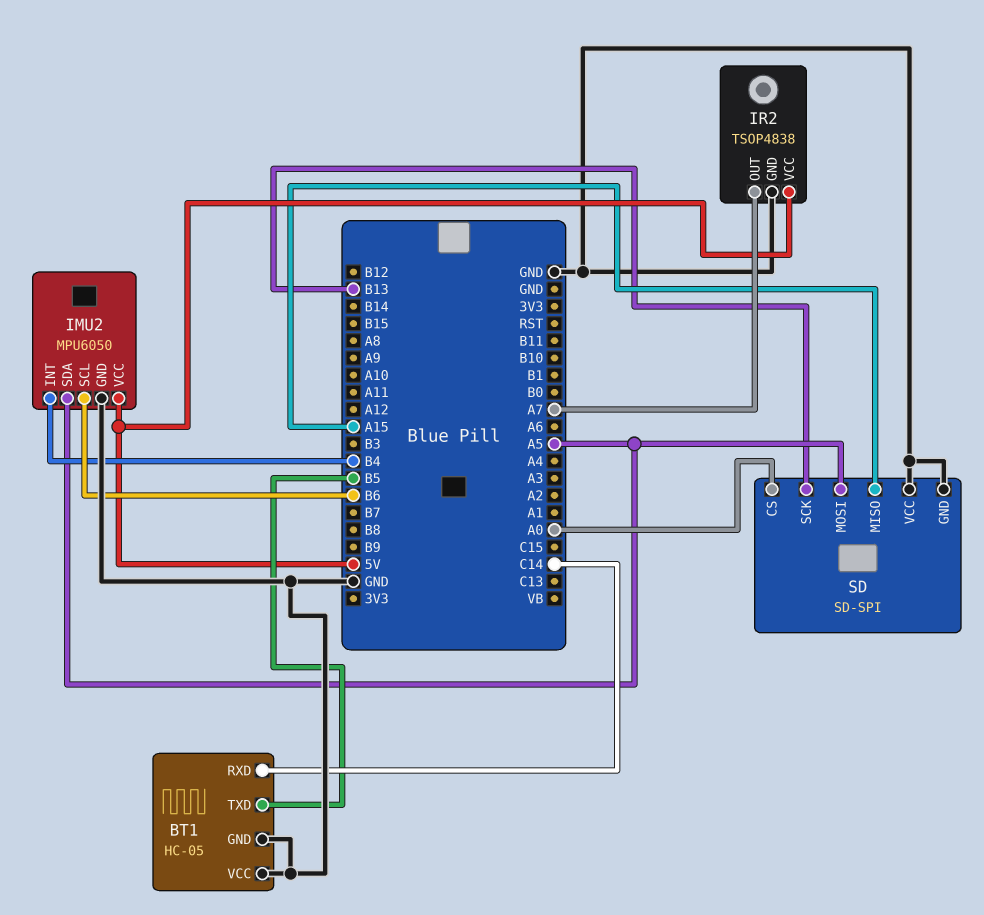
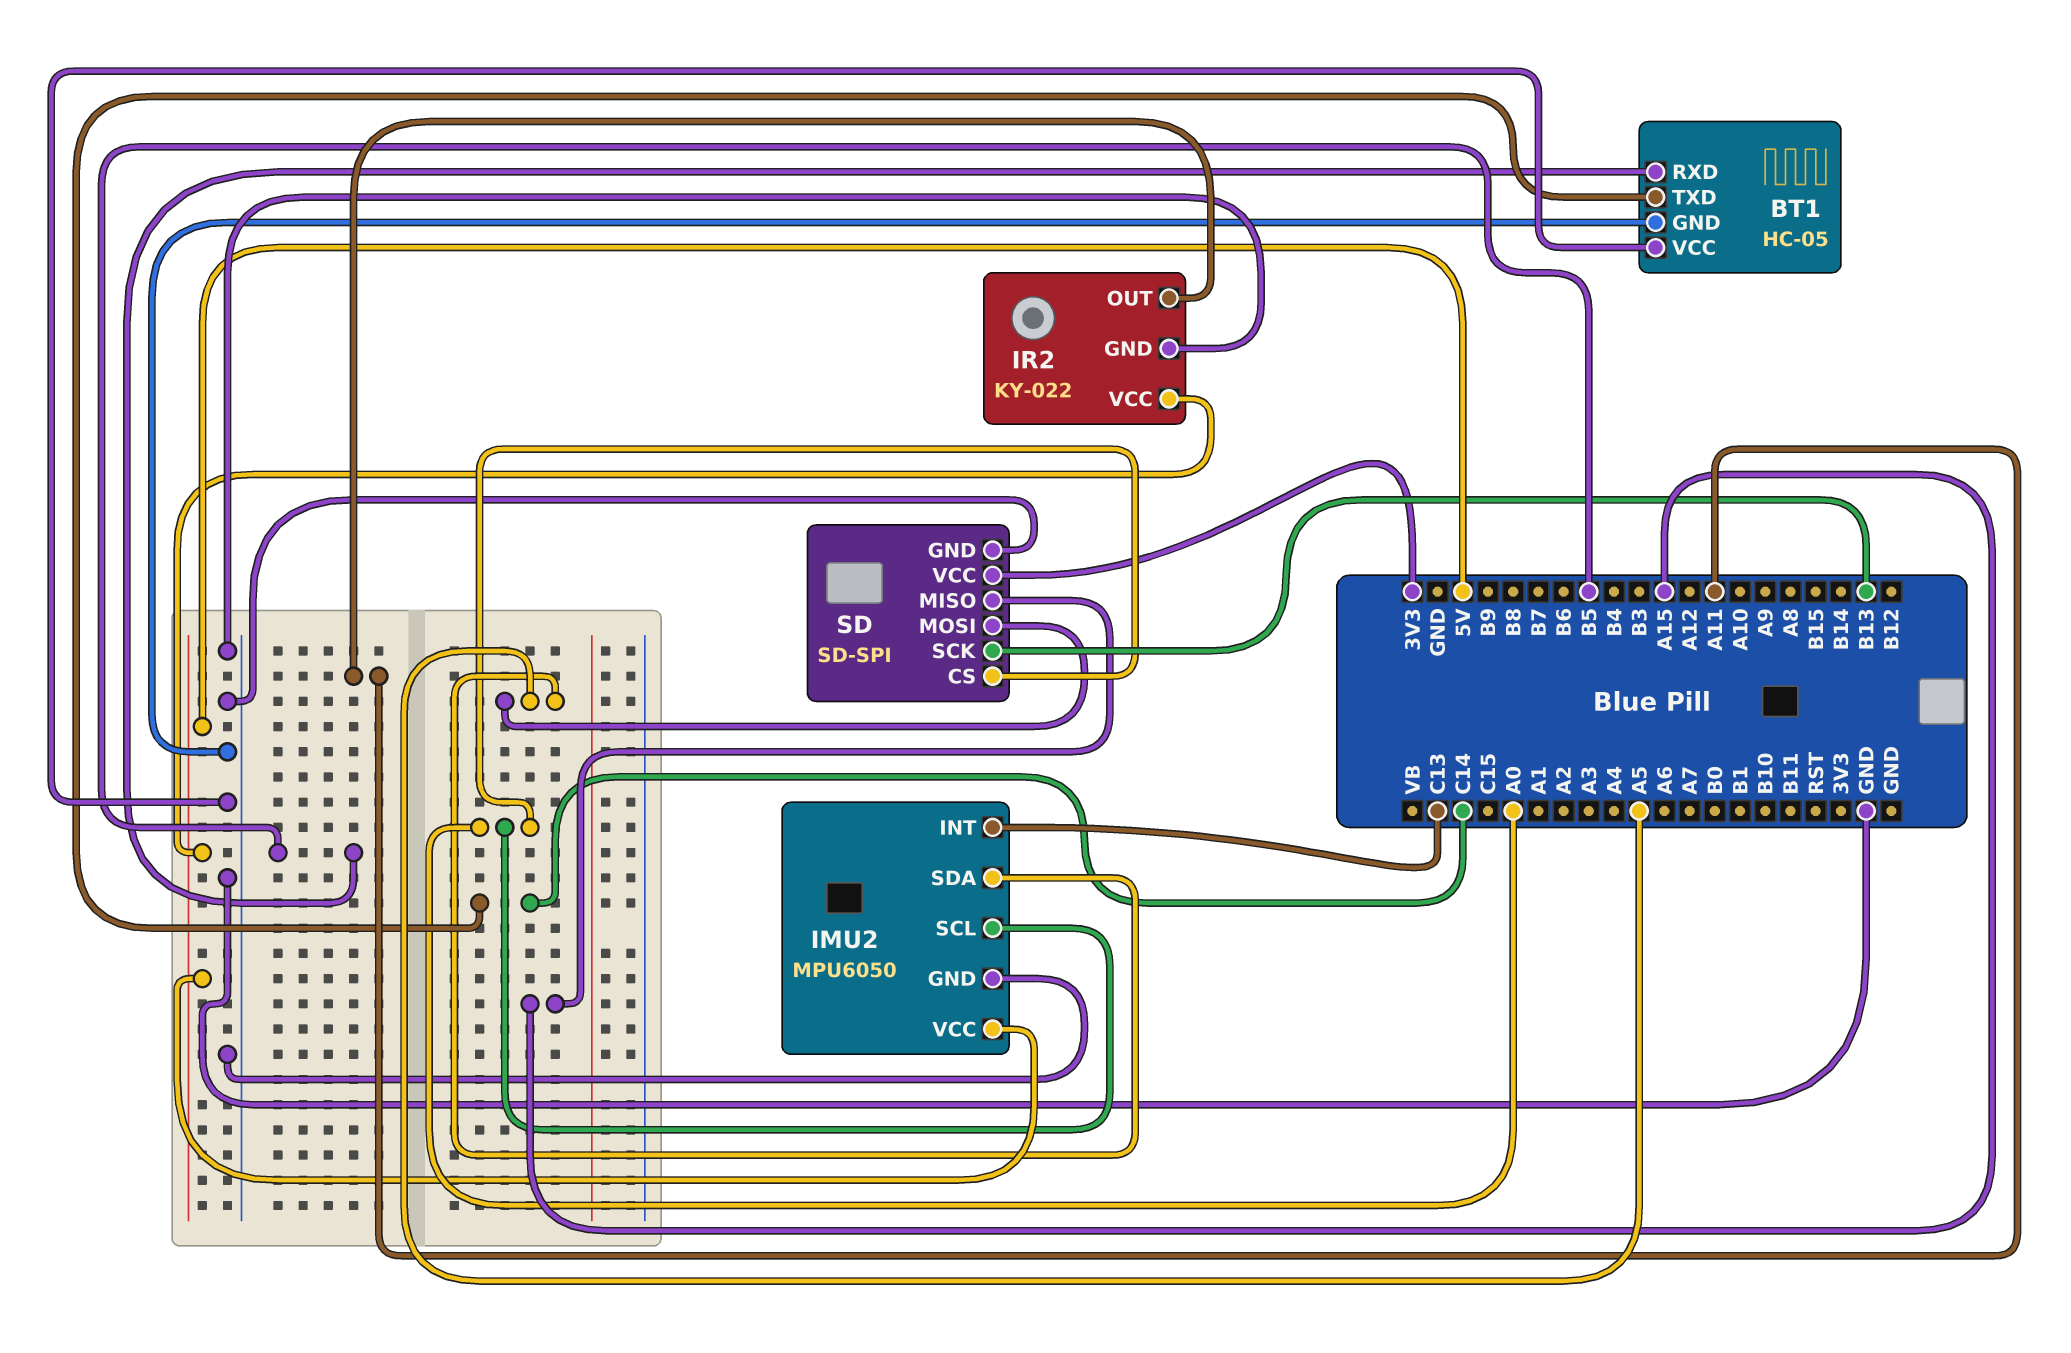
BT1 pin RXD: C14 -> B5
BT1 pin TXD: B5 -> C14
IMU2 pin INT: B4 -> C13
IMU2 pin SCL: B6 -> A0
IR2: TSOP4838 -> KY-022
IR2 pin OUT: A7 -> A11
SD pin VCC: GND -> 3V3

